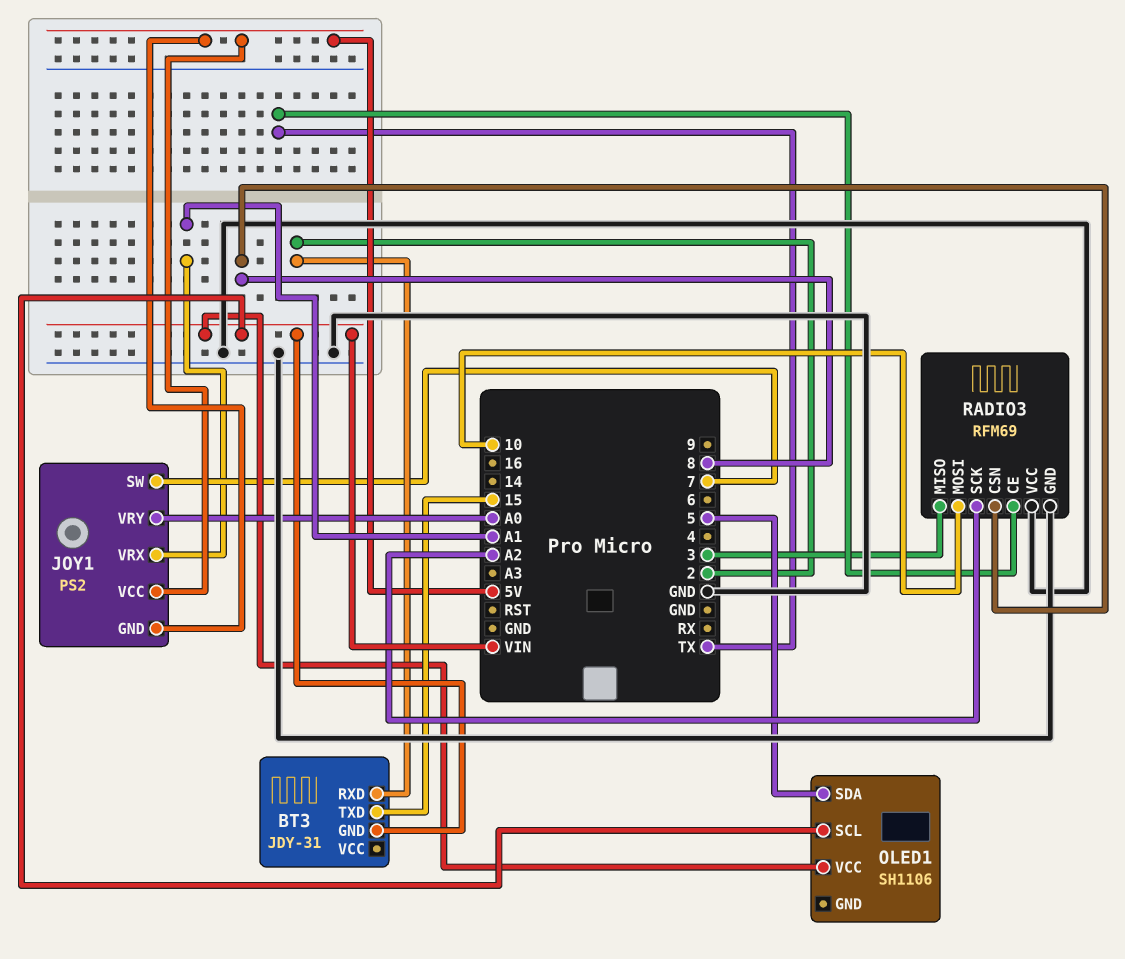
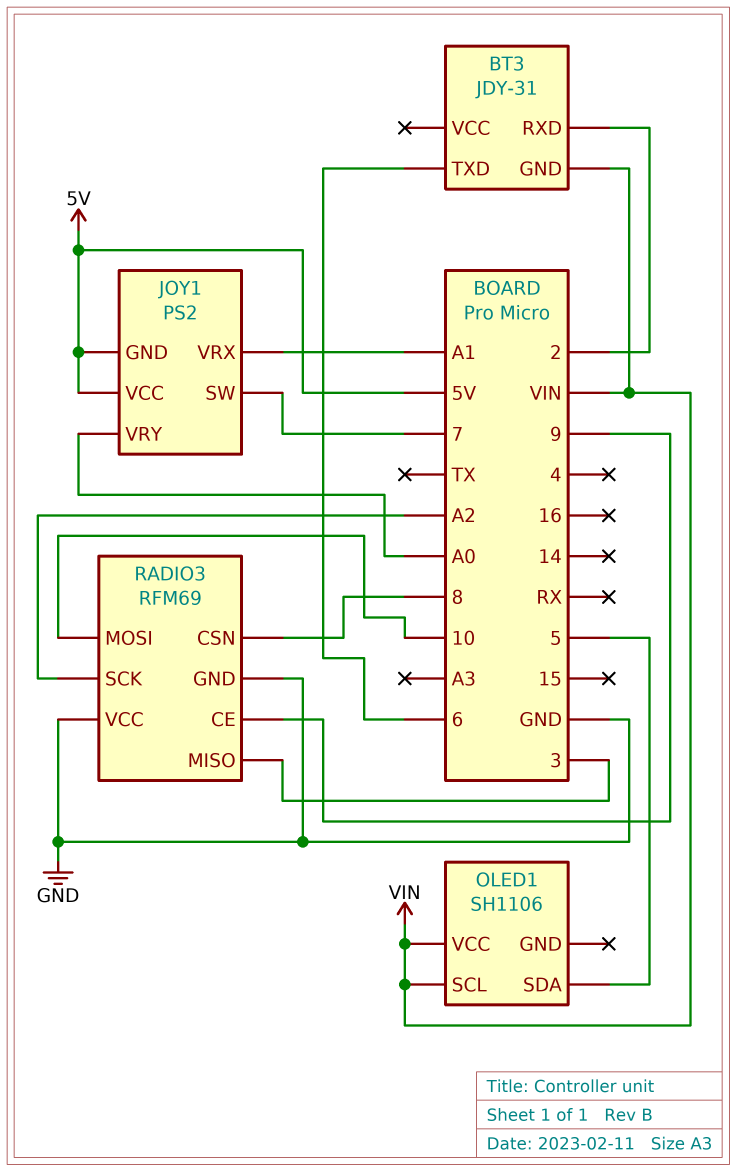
BT3 pin TXD: 15 -> 6
RADIO3 pin CE: TX -> 9

